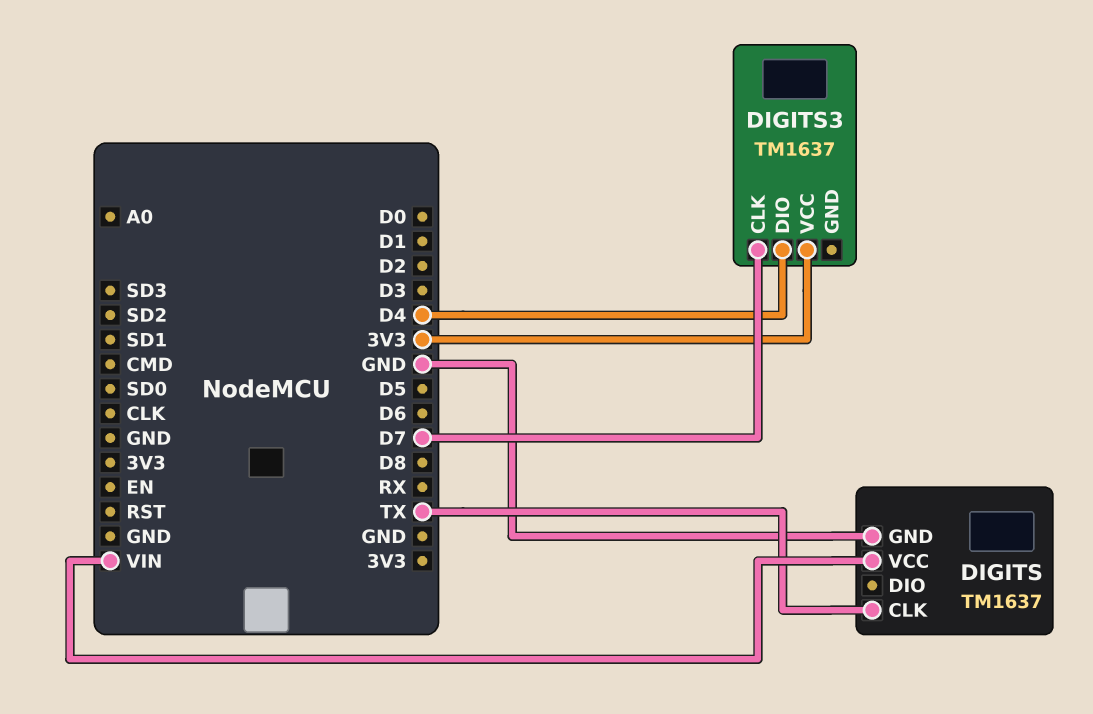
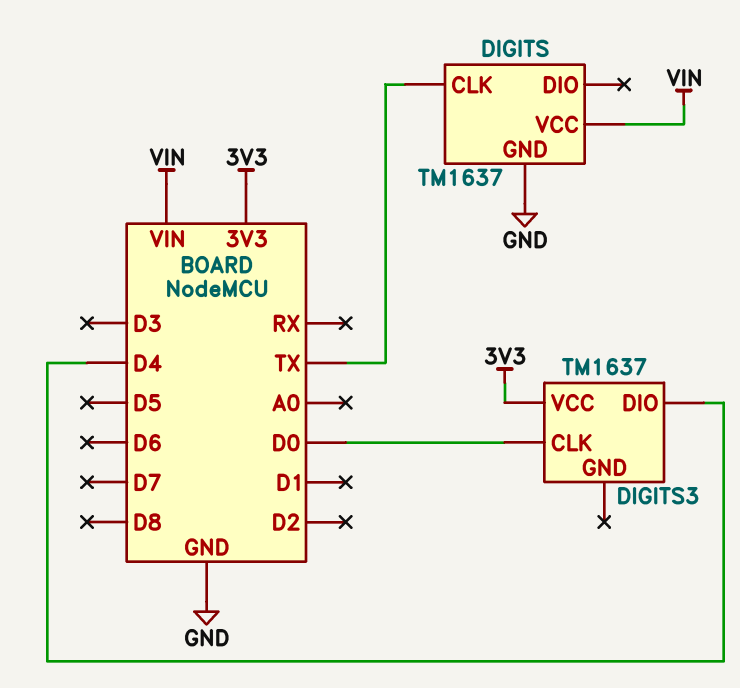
DIGITS3 pin CLK: D7 -> D0

